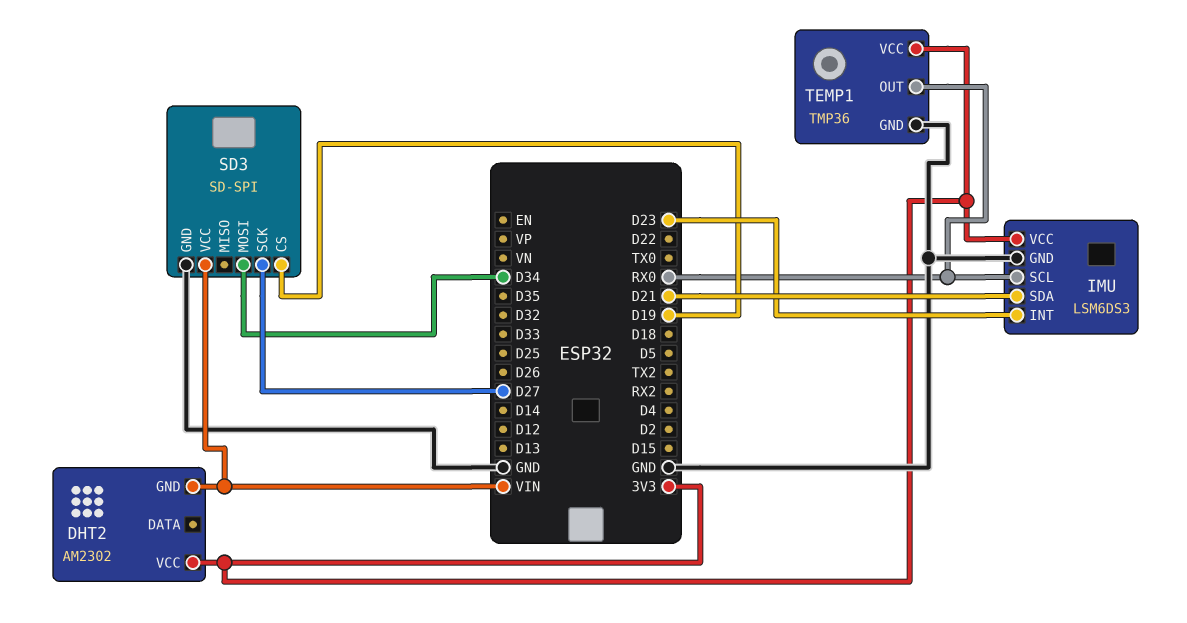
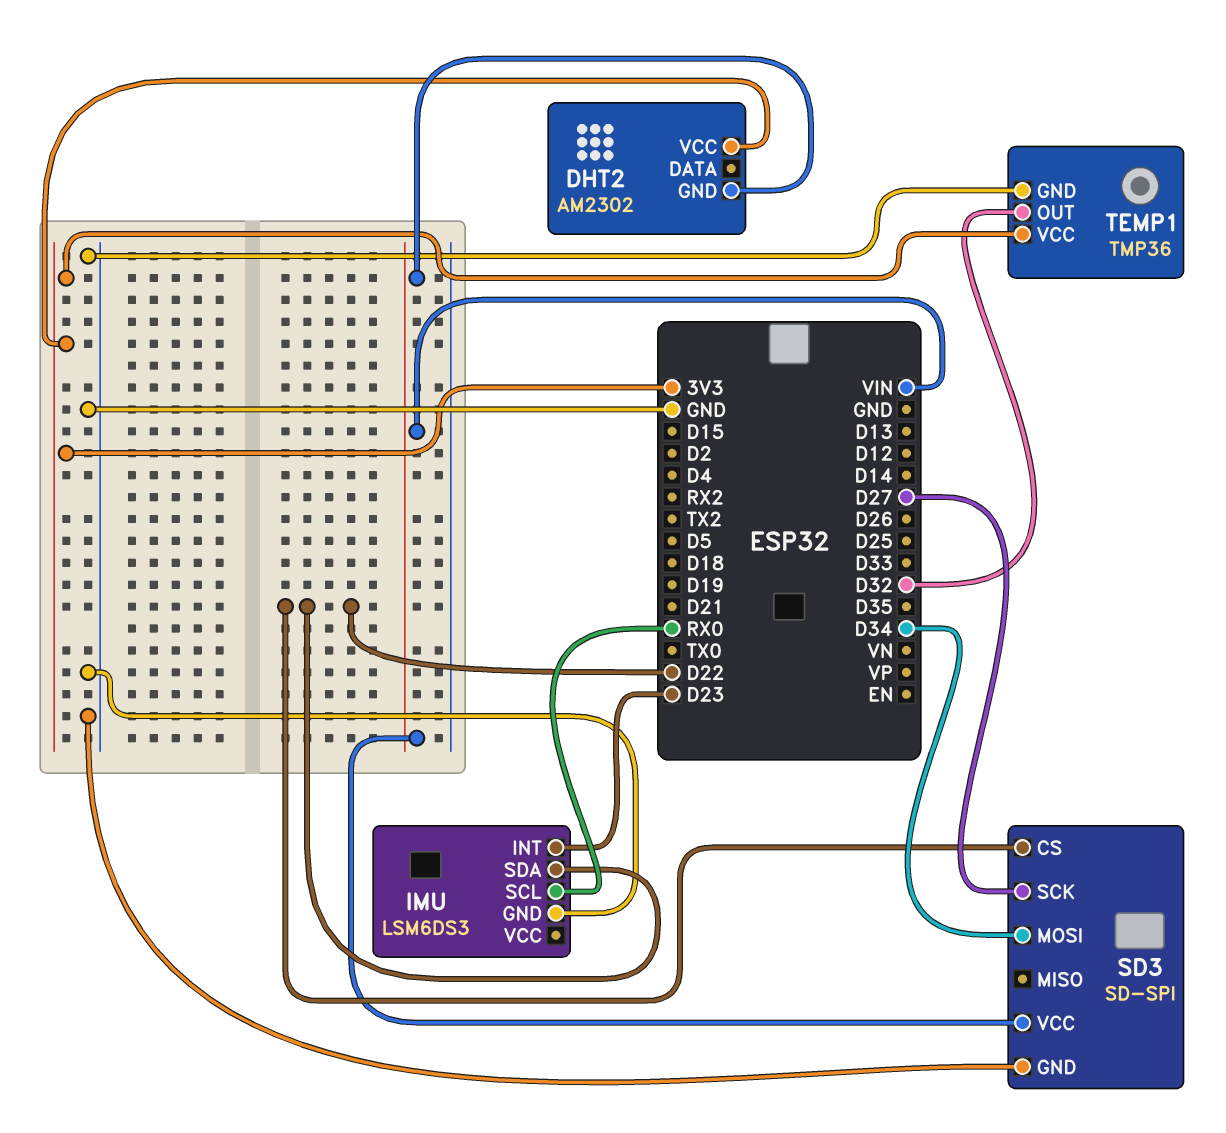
IMU pin SDA: D21 -> D22
IMU pin VCC: 3V3 -> none
SD3 pin CS: D19 -> D22
TEMP1 pin OUT: RX0 -> D32

